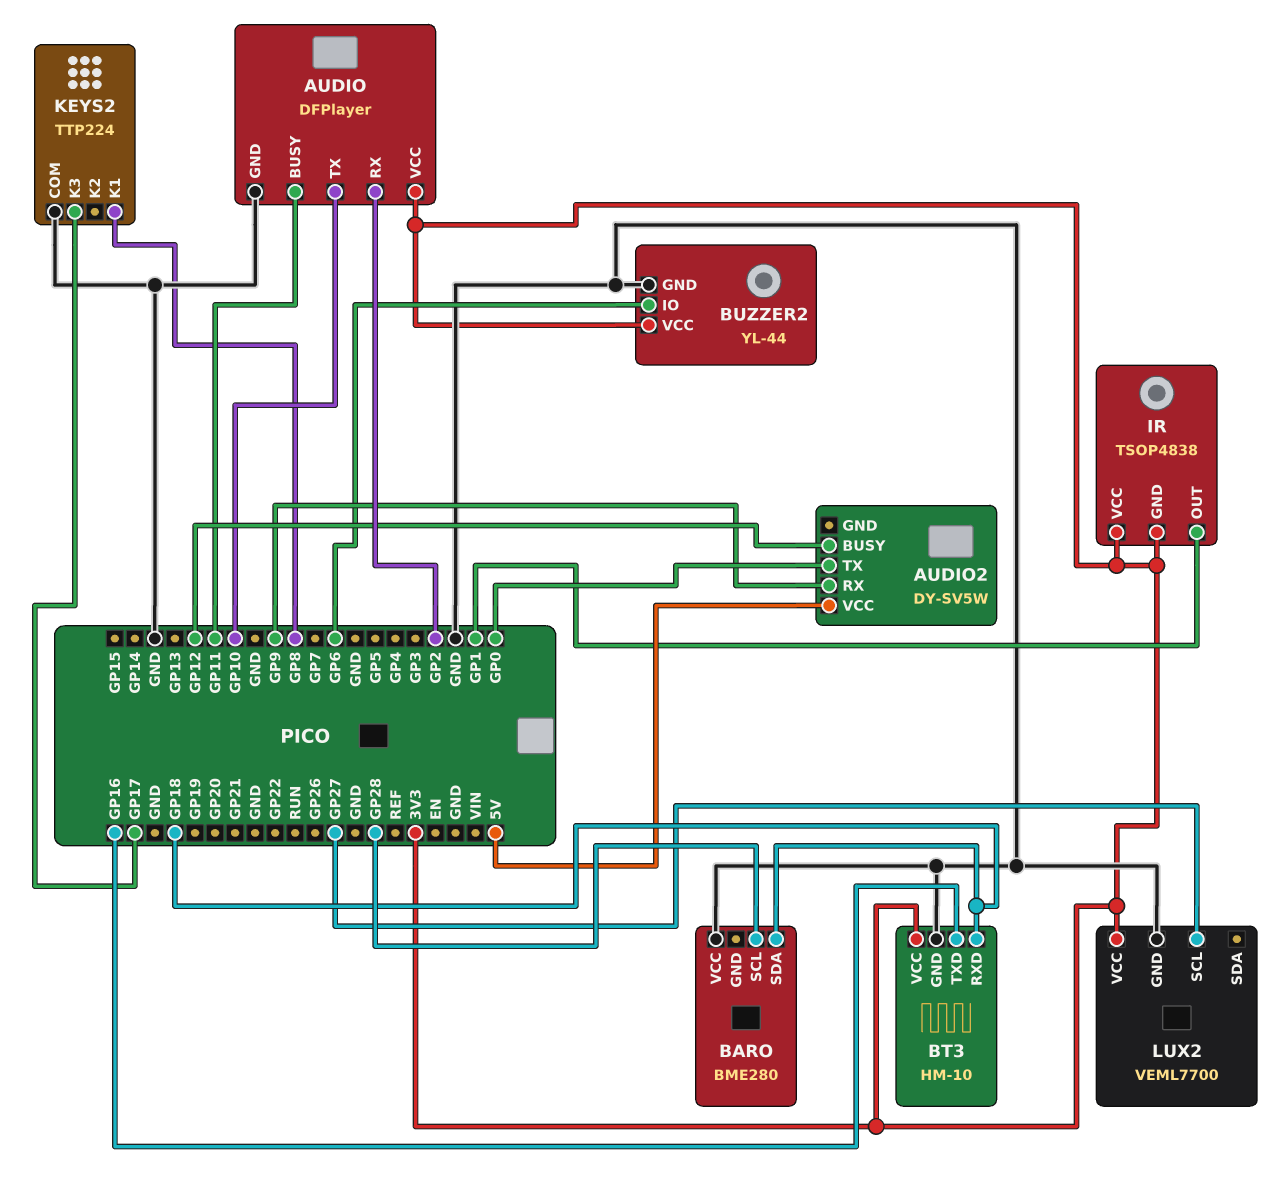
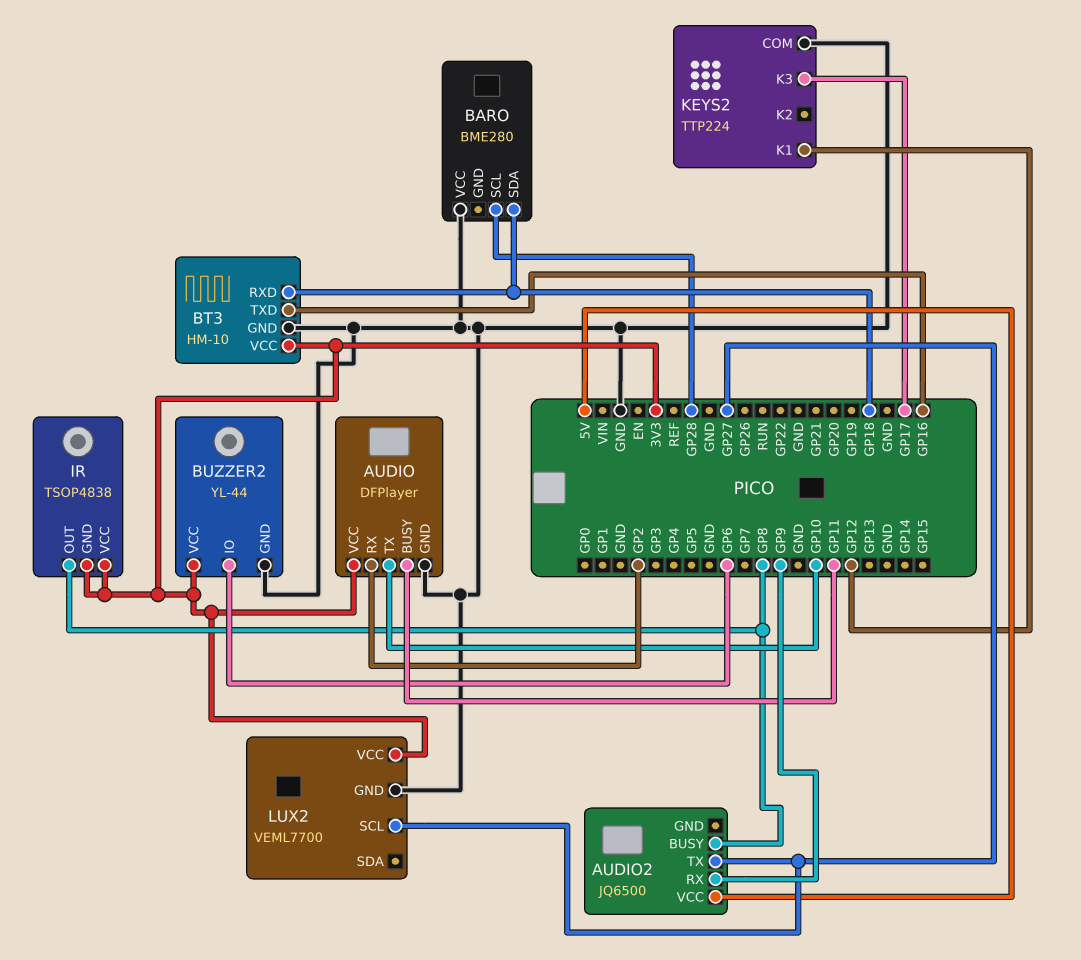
AUDIO2: DY-SV5W -> JQ6500
AUDIO2 pin BUSY: GP12 -> GP8
AUDIO2 pin TX: GP0 -> GP27
IR pin OUT: GP1 -> GP8
KEYS2 pin K1: GP8 -> GP12

